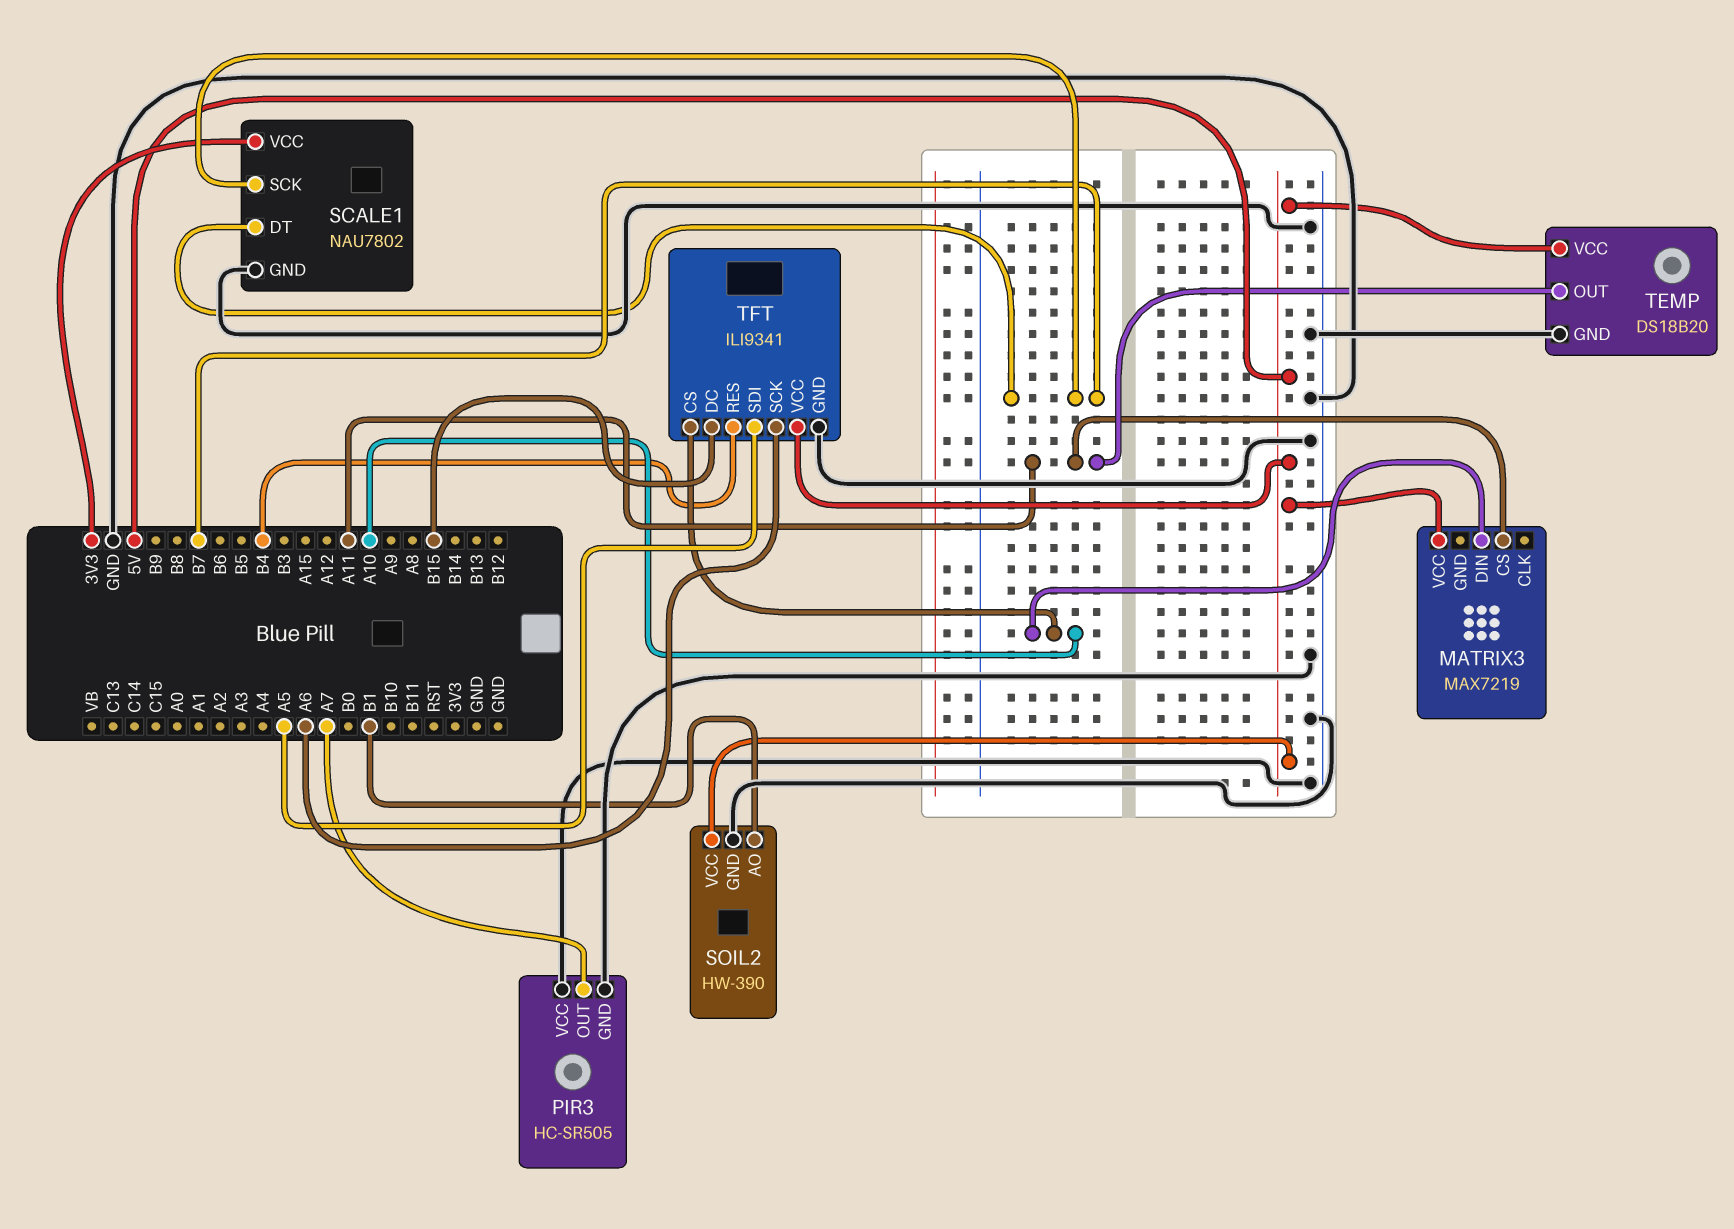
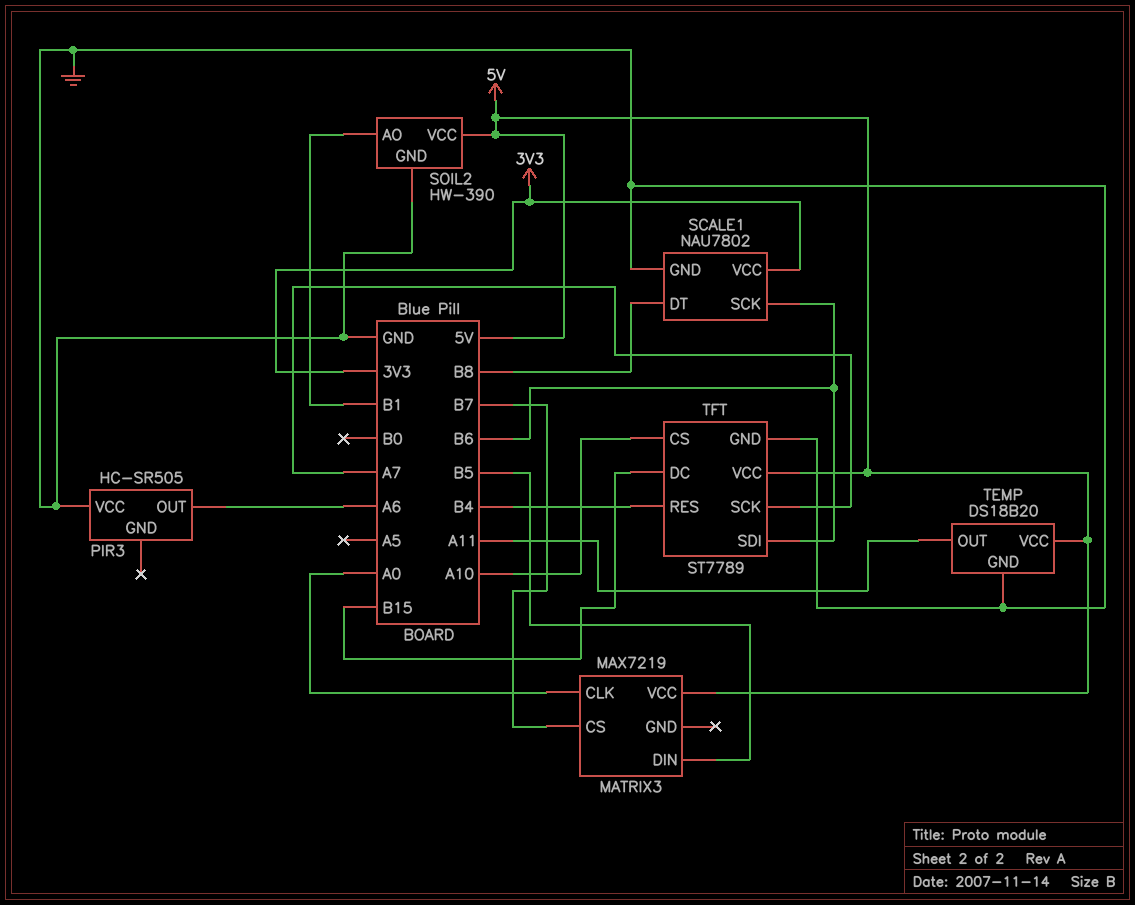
MATRIX3 pin CLK: none -> A0
MATRIX3 pin CS: A11 -> B7
MATRIX3 pin DIN: A10 -> B5
PIR3 pin GND: GND -> none
PIR3 pin OUT: A7 -> A6
SCALE1 pin DT: B7 -> B8
SCALE1 pin SCK: B7 -> B6
TFT: ILI9341 -> ST7789
TFT pin SCK: A6 -> A7
TFT pin SDI: A5 -> B6

